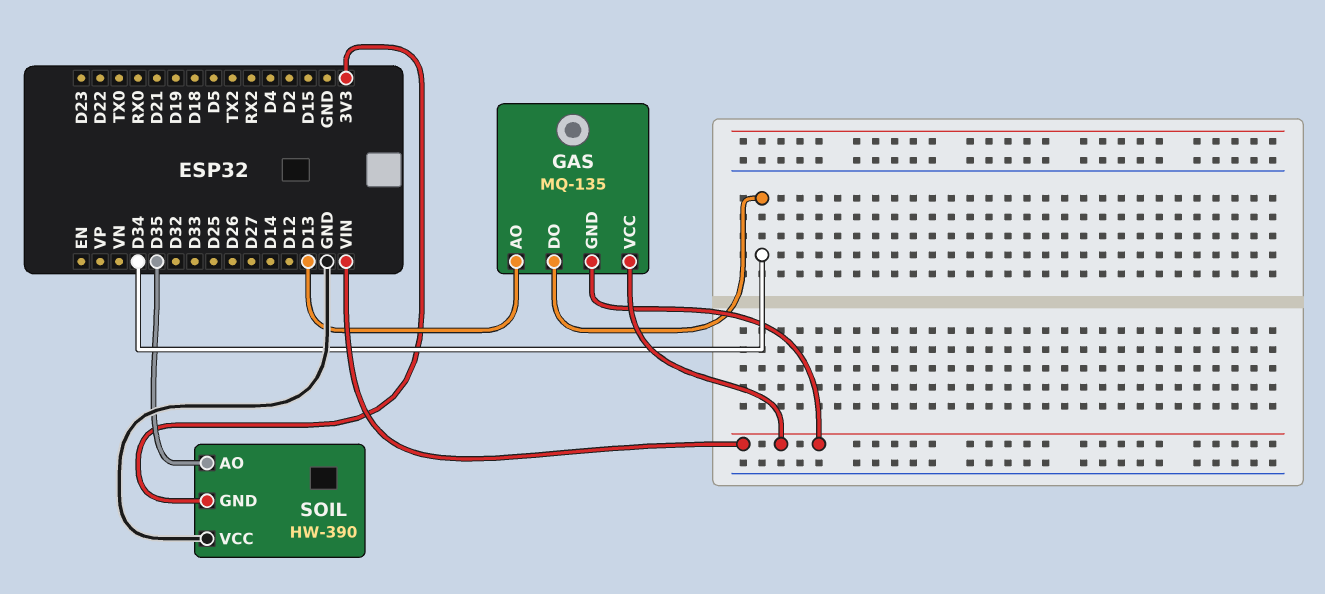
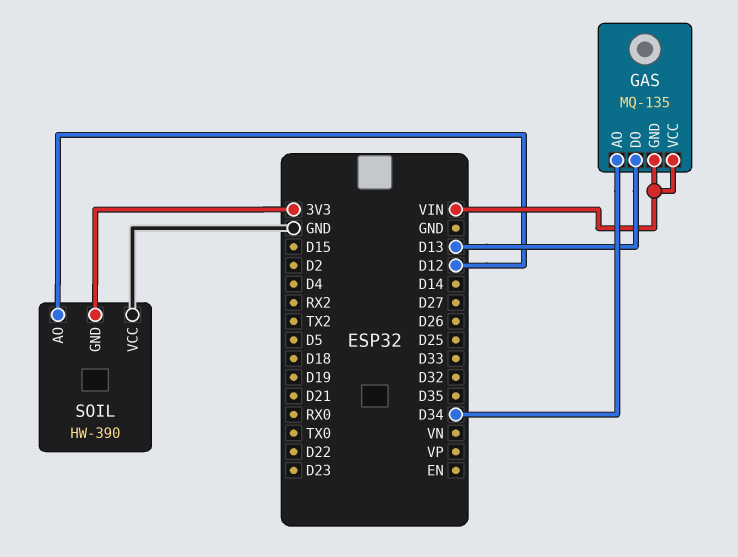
GAS pin AO: D13 -> D34
GAS pin DO: D34 -> D13
SOIL pin AO: D35 -> D12

